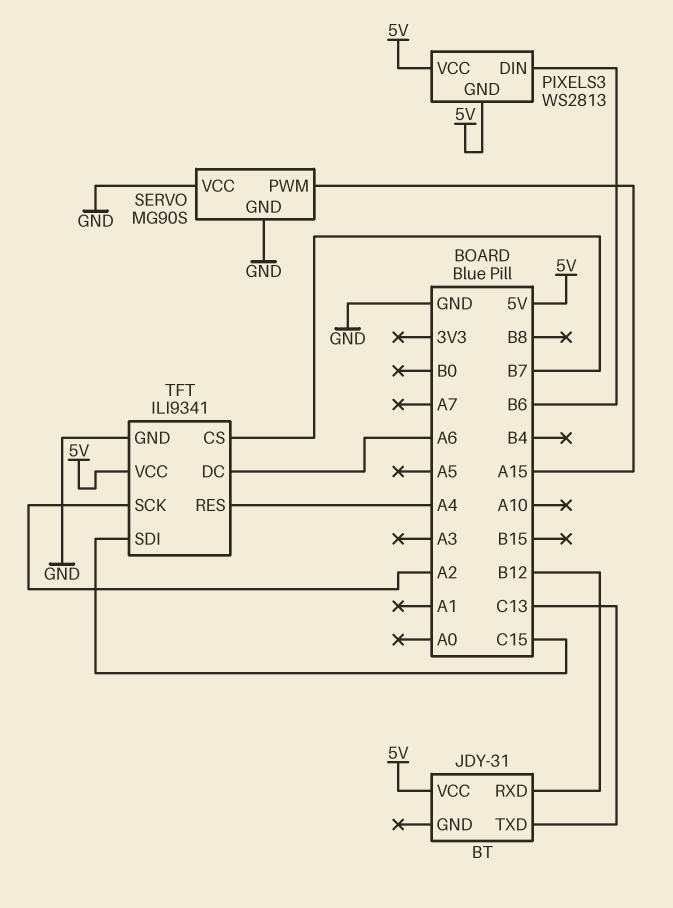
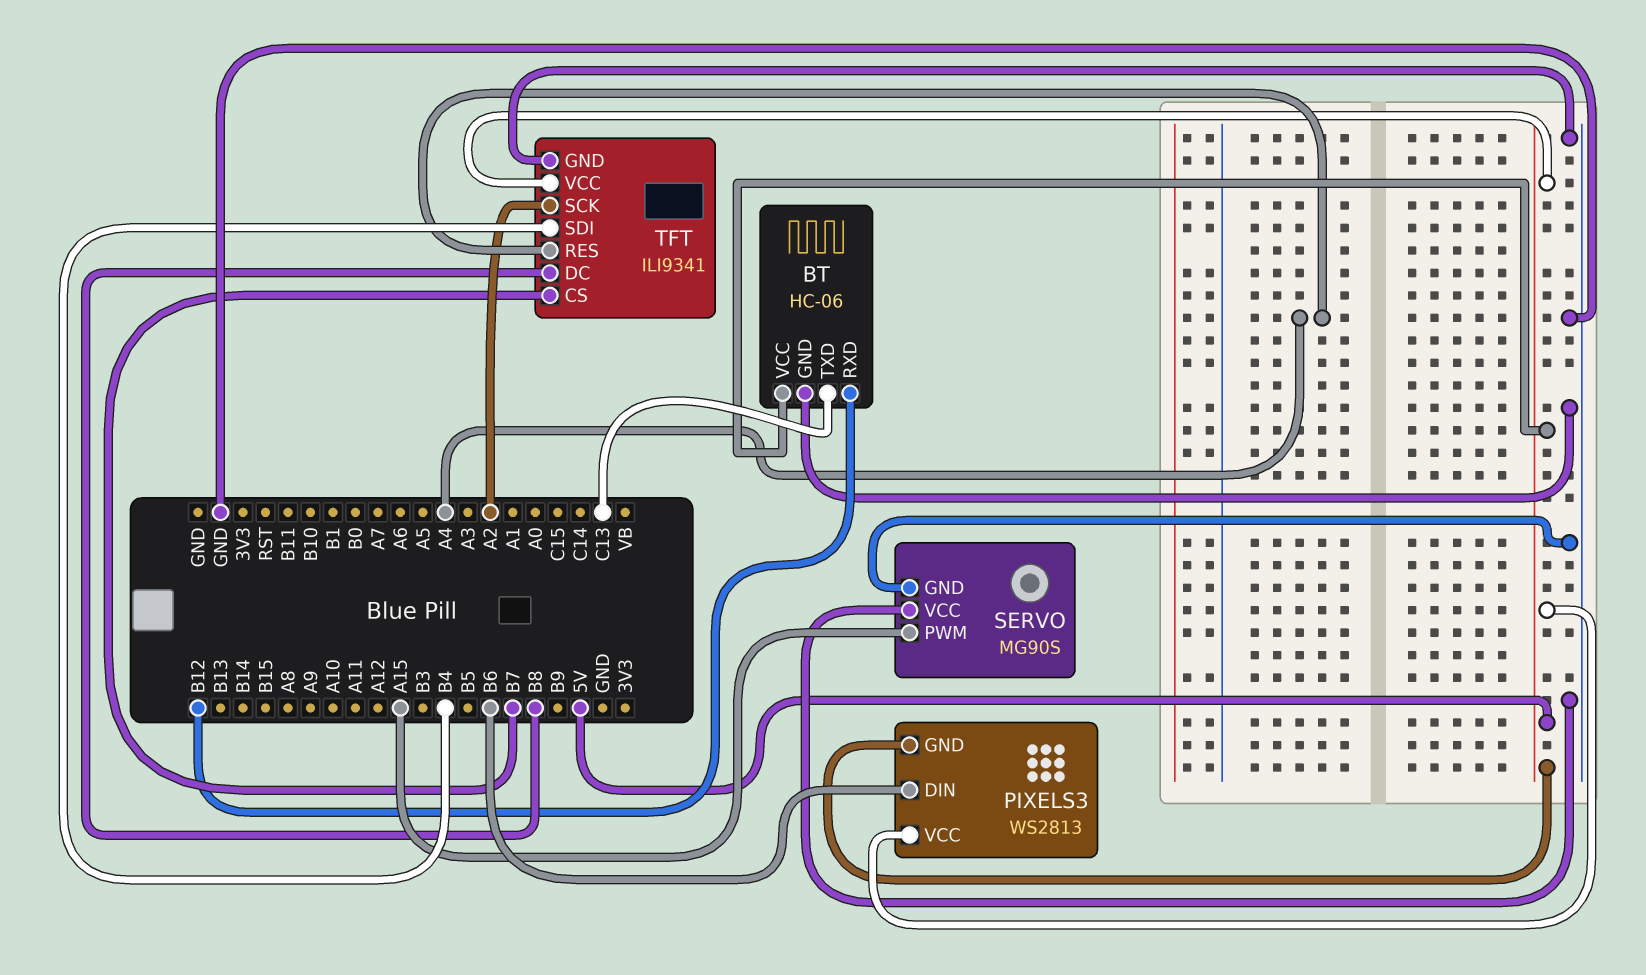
BT: JDY-31 -> HC-06
BT pin GND: none -> GND
TFT pin DC: A6 -> B8
TFT pin SDI: C15 -> B4

